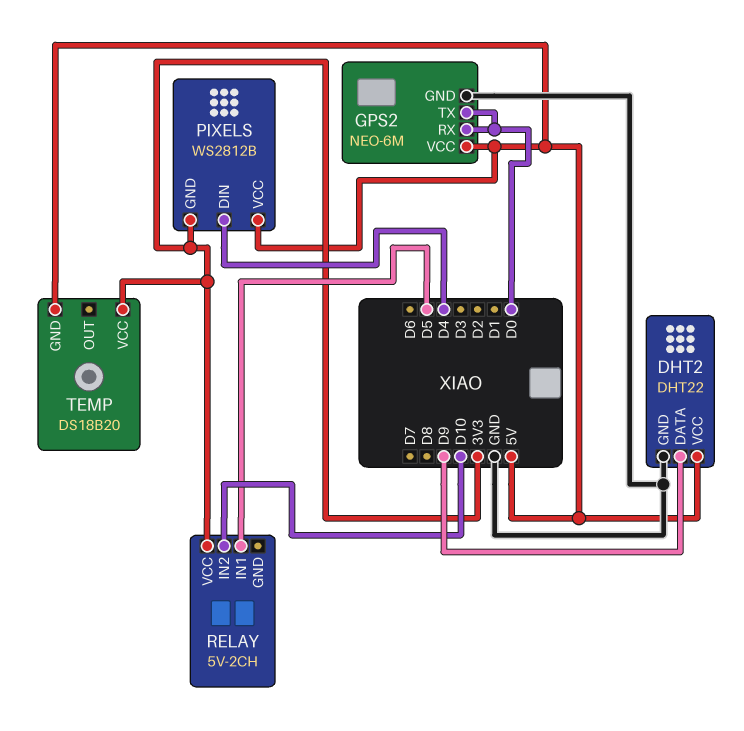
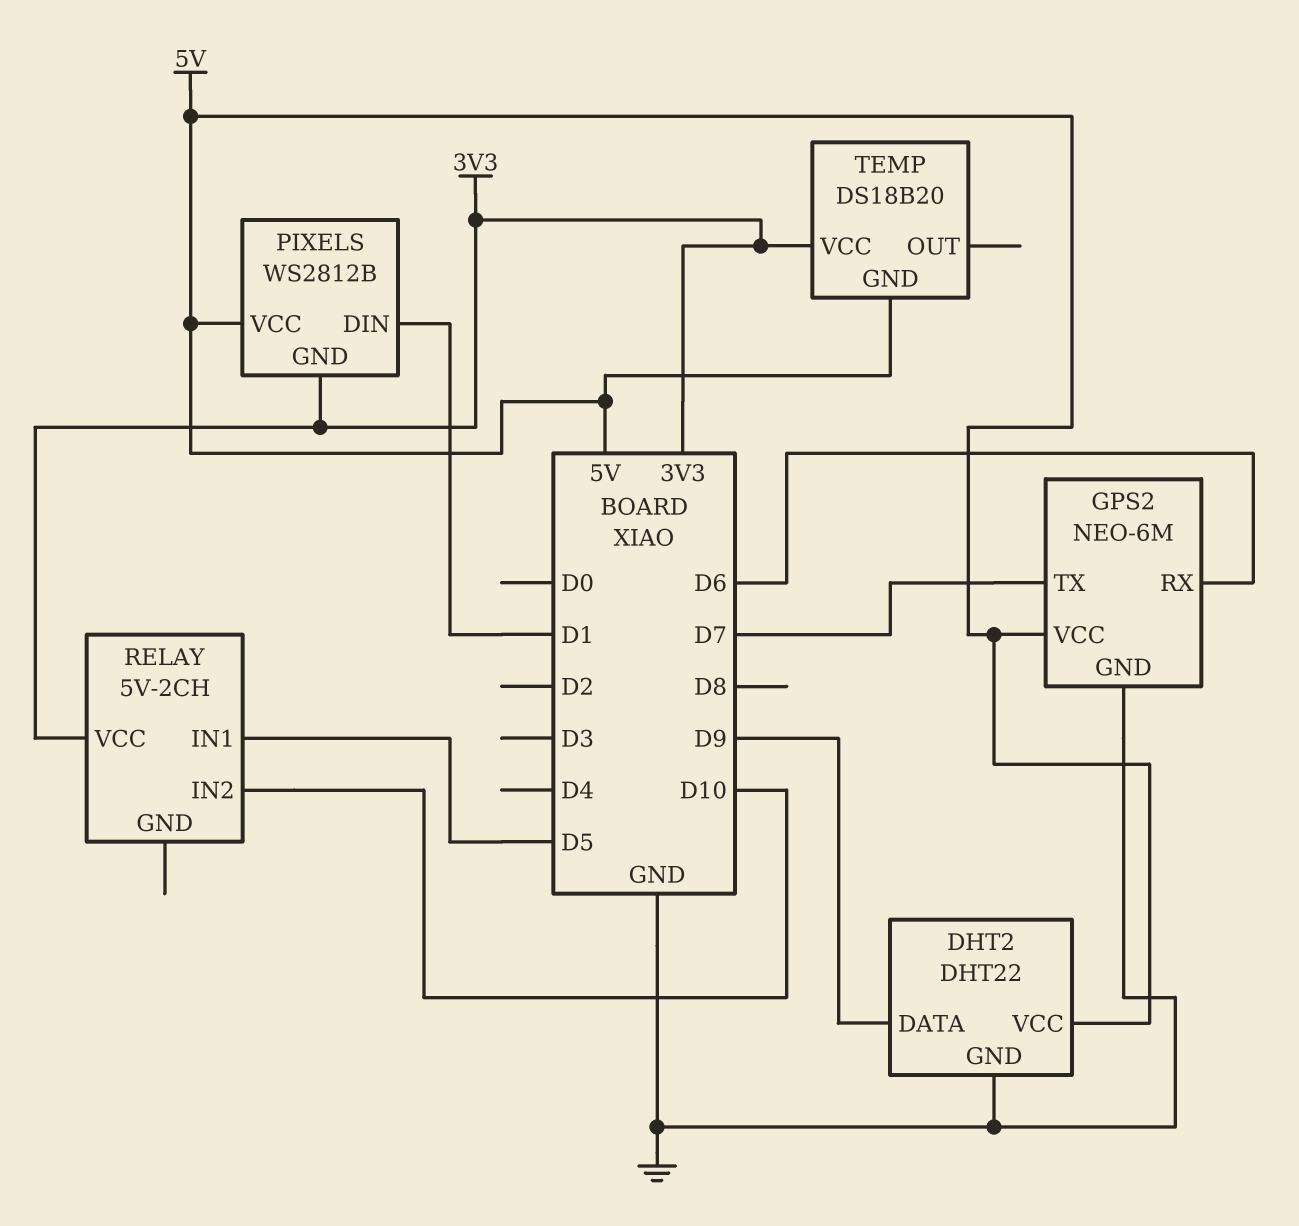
GPS2 pin RX: D0 -> D6
GPS2 pin TX: D0 -> D7
PIXELS pin DIN: D4 -> D1

